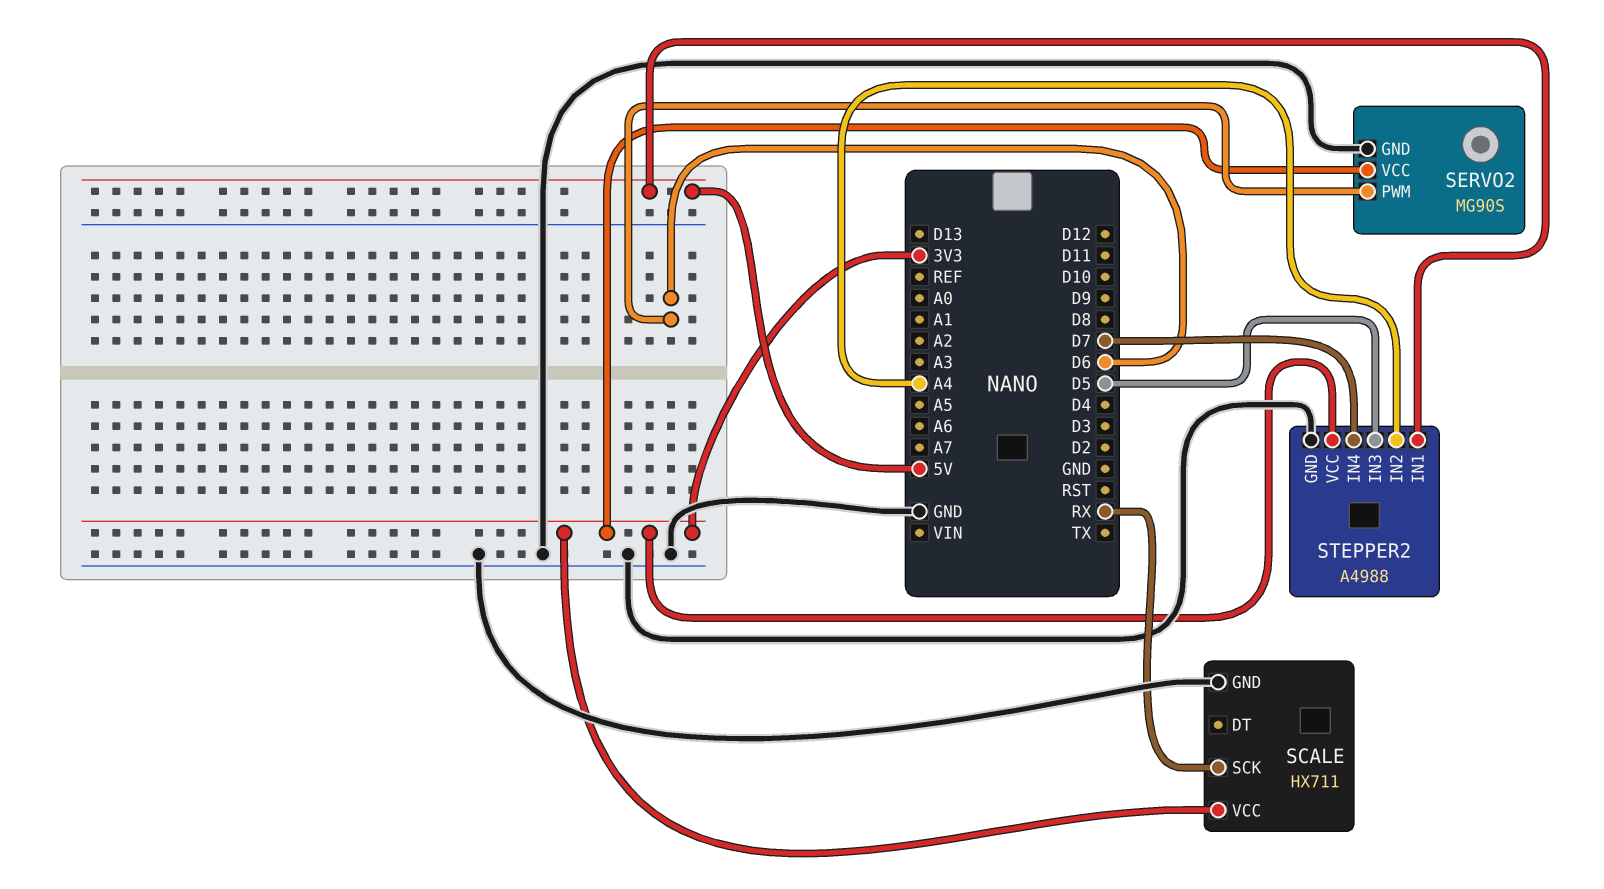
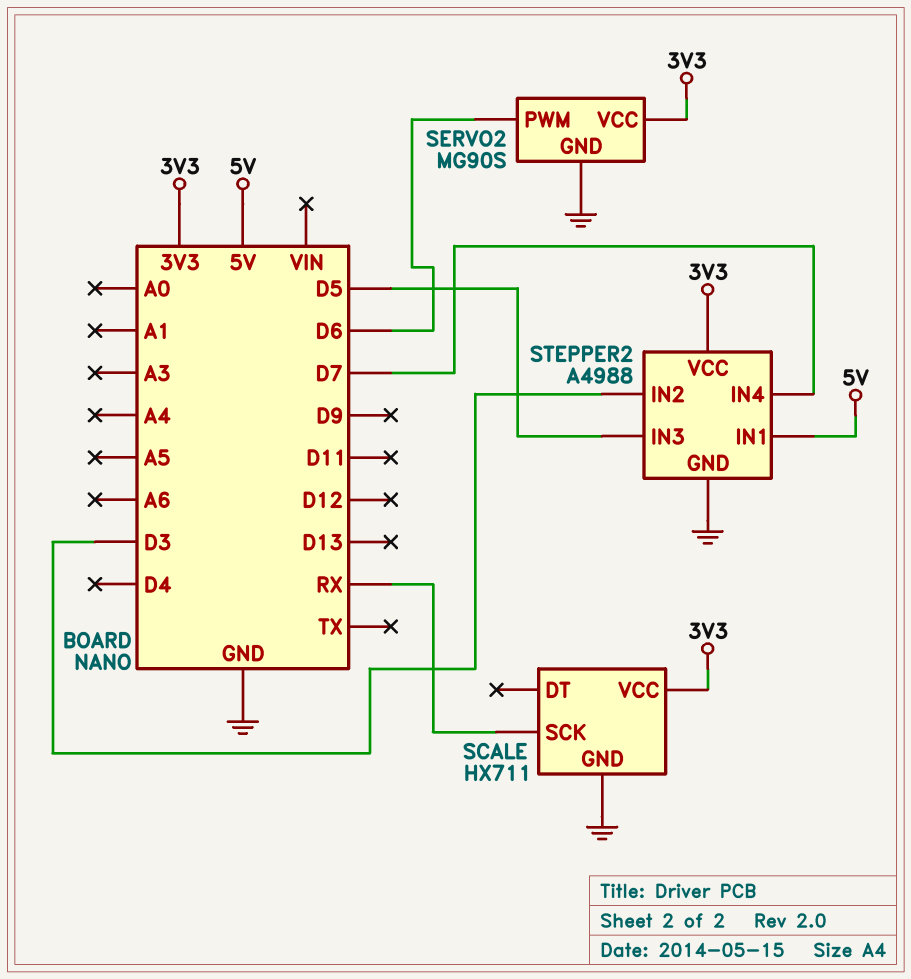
STEPPER2 pin IN2: A4 -> D3

